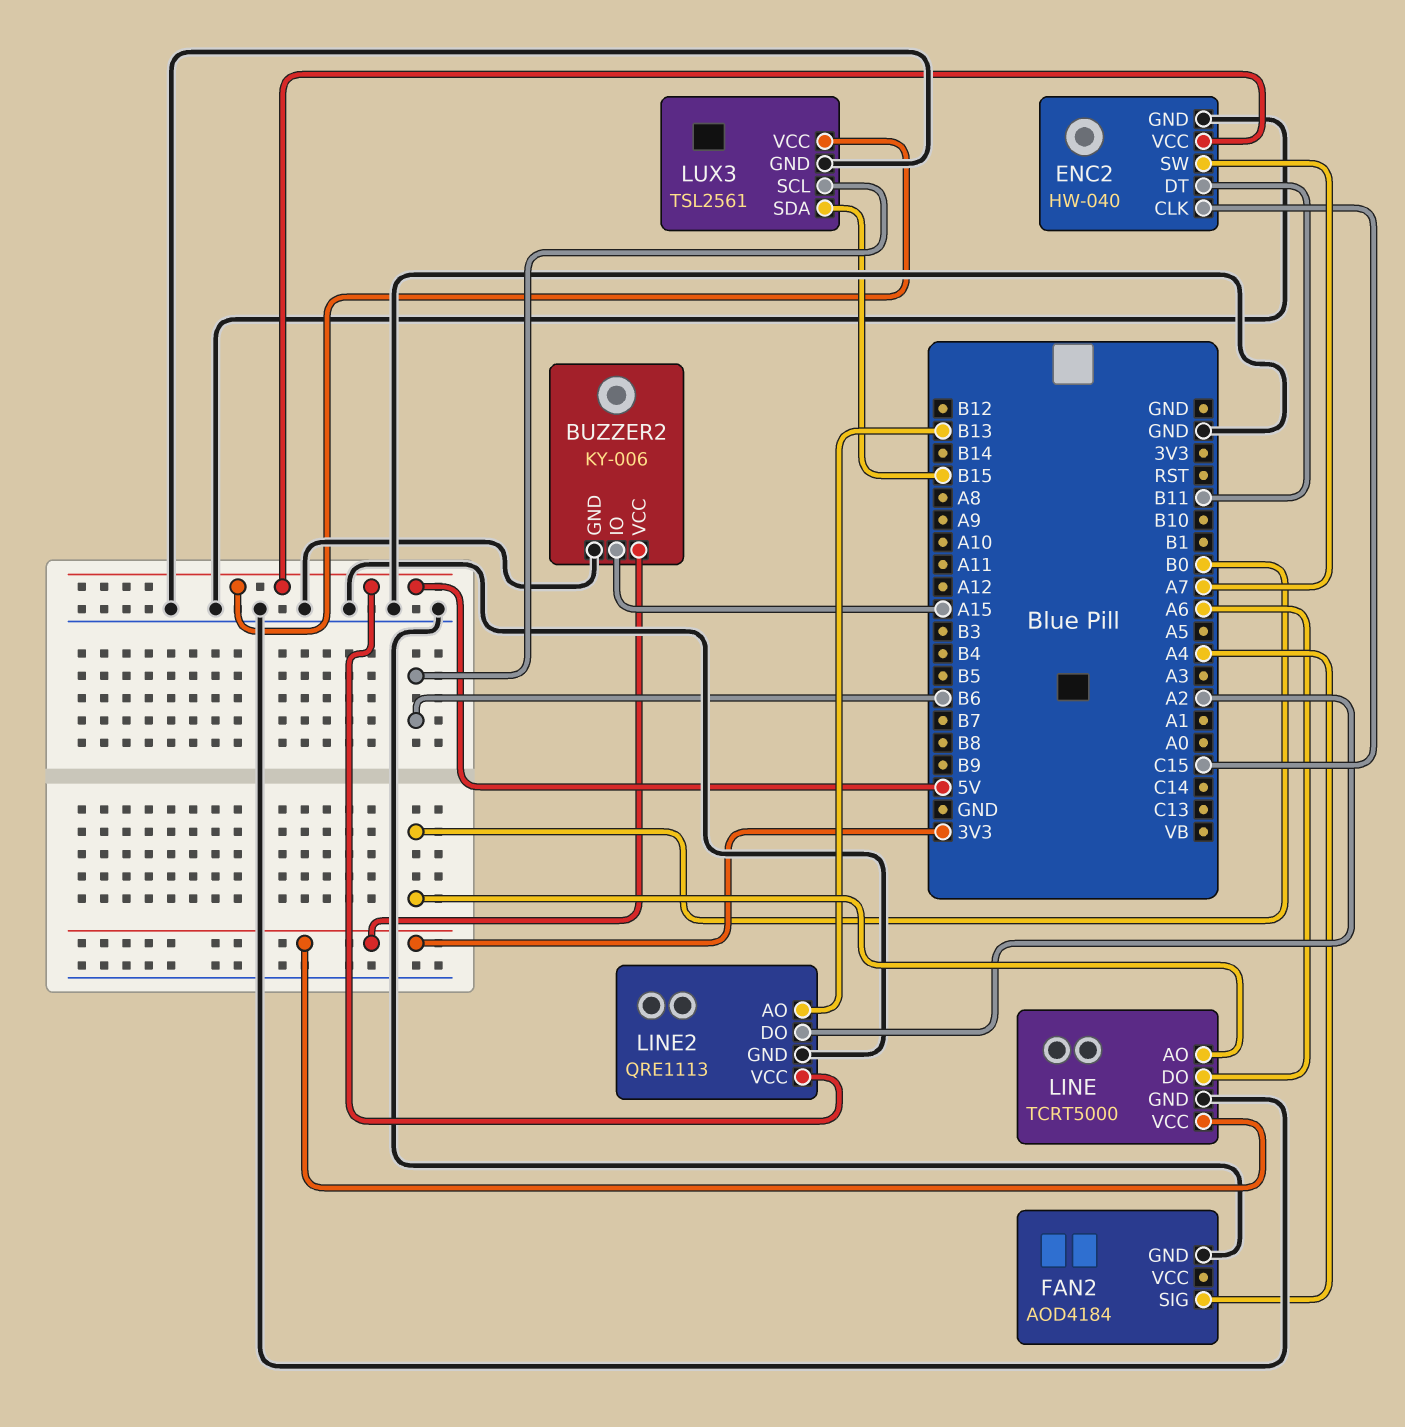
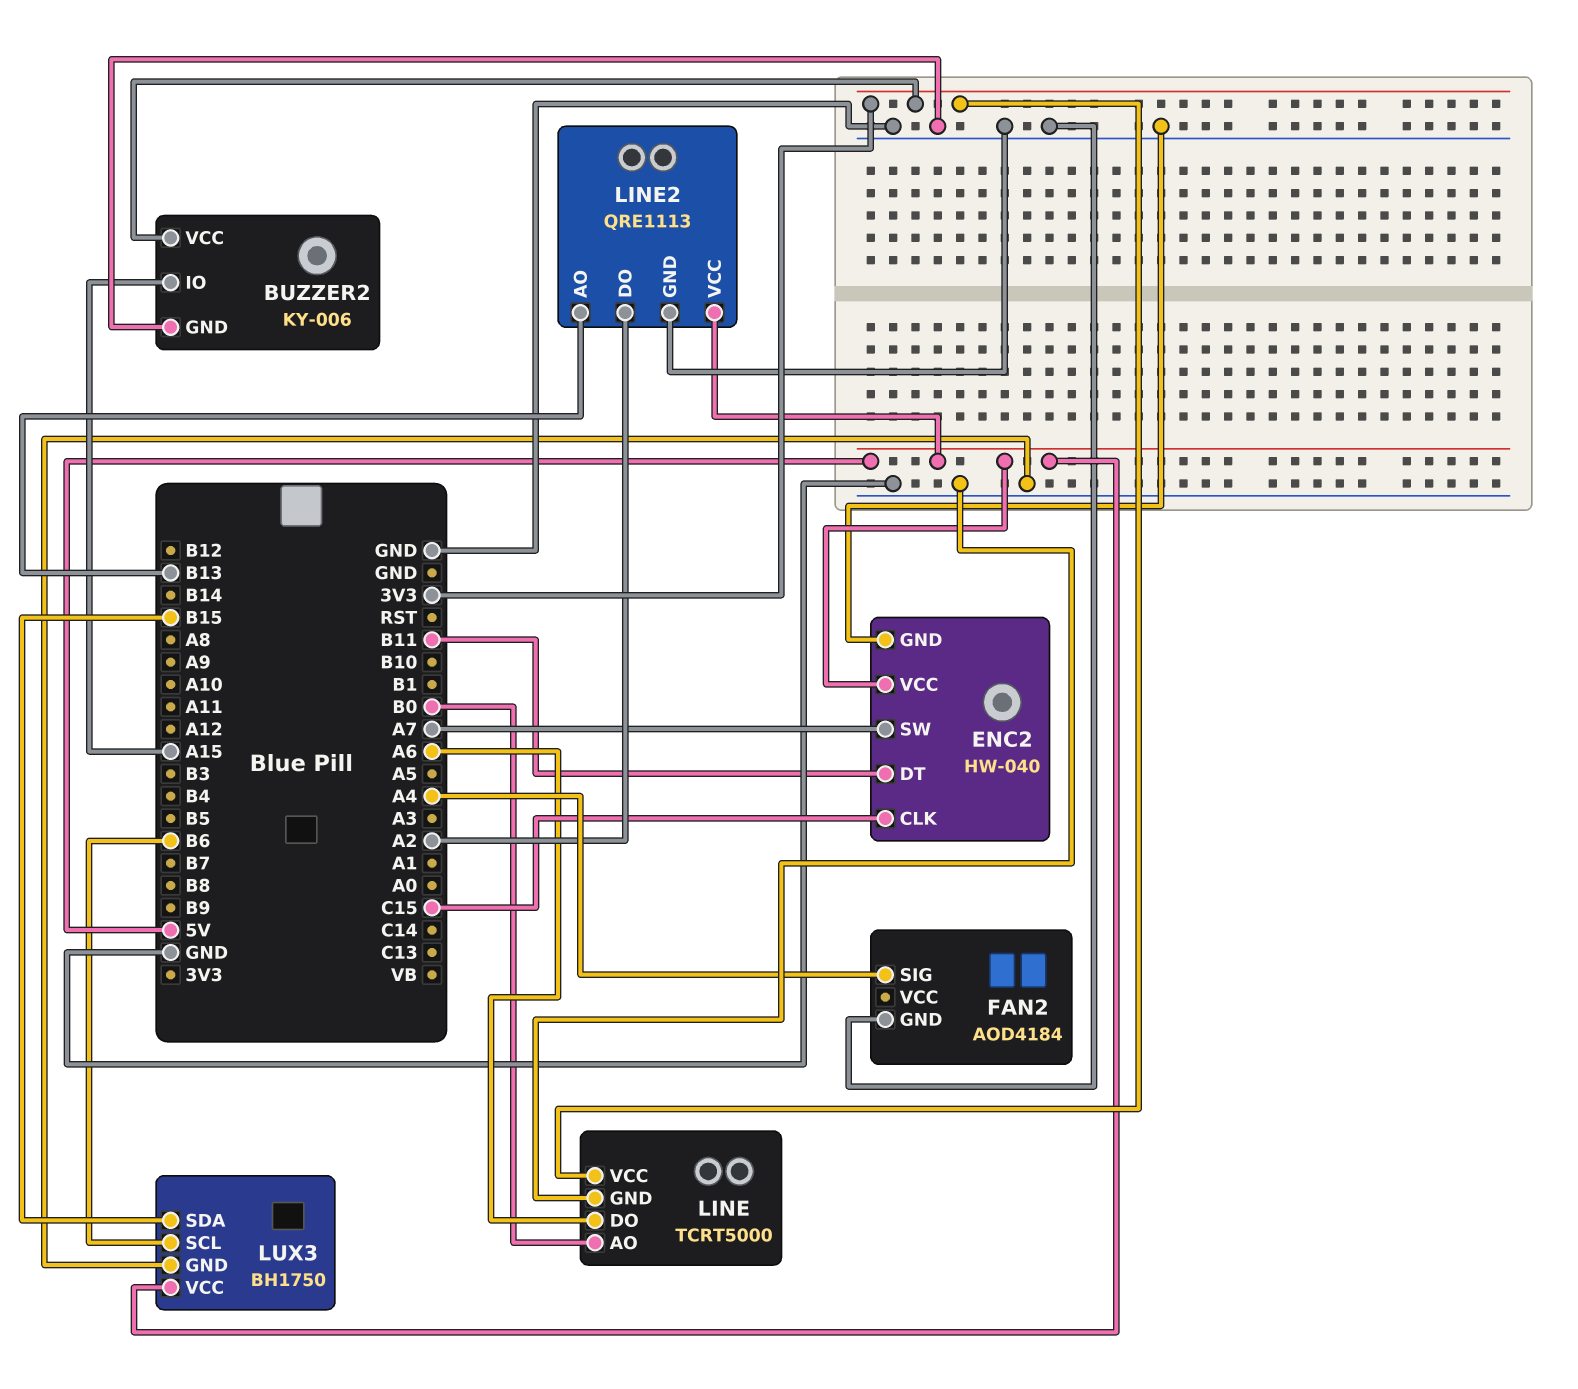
LUX3: TSL2561 -> BH1750

